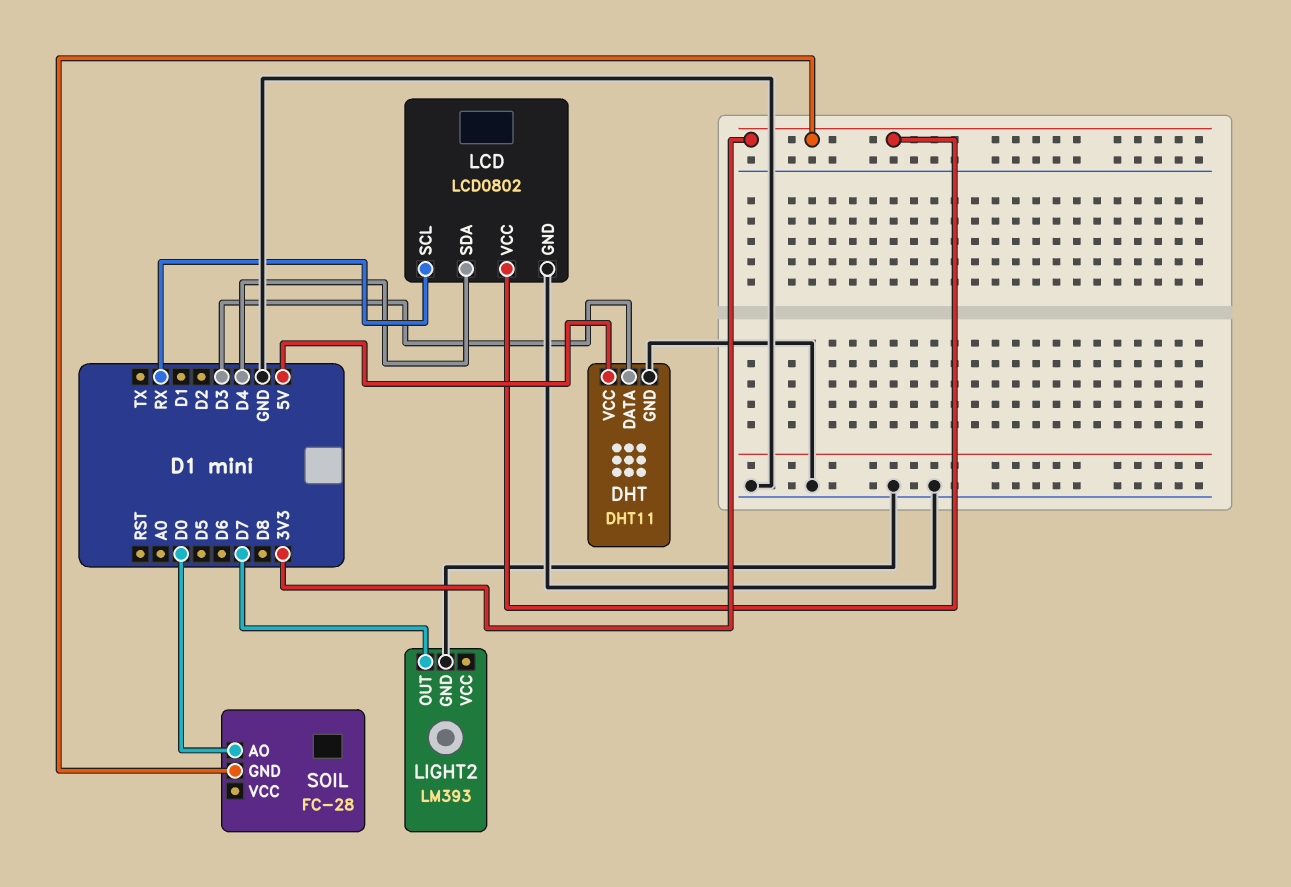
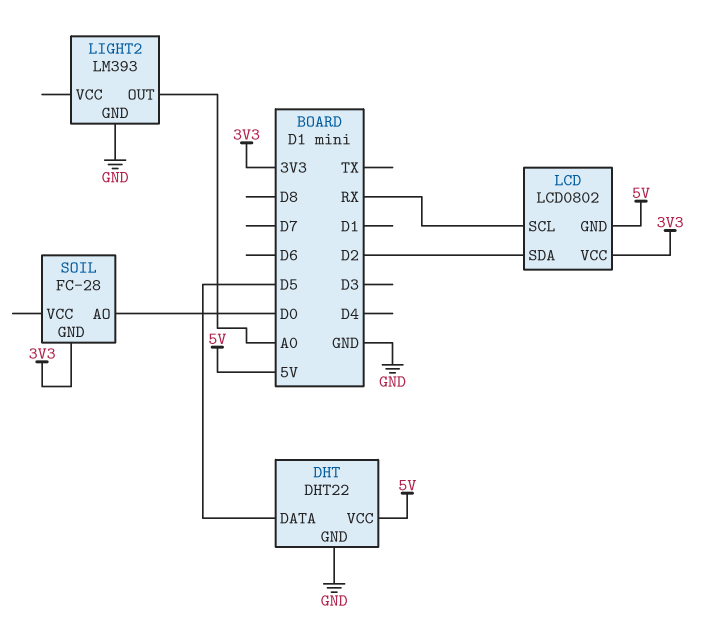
DHT: DHT11 -> DHT22
DHT pin DATA: D3 -> D5
LCD pin GND: GND -> 5V
LCD pin SDA: D4 -> D2
LIGHT2 pin OUT: D7 -> A0

